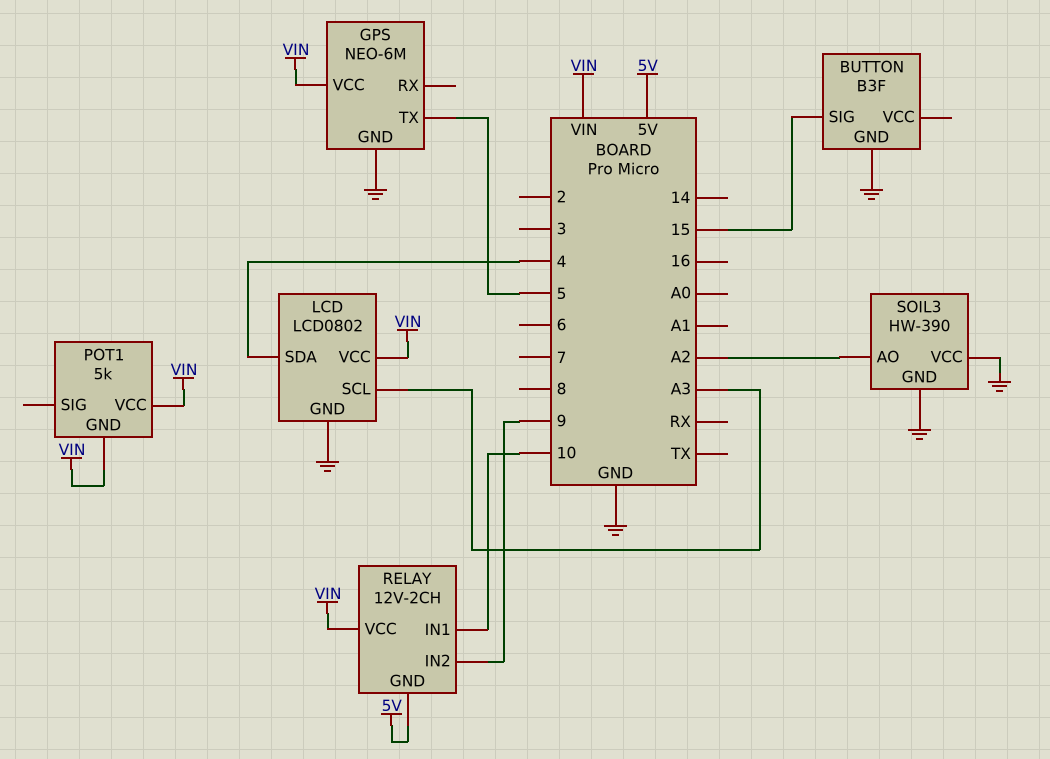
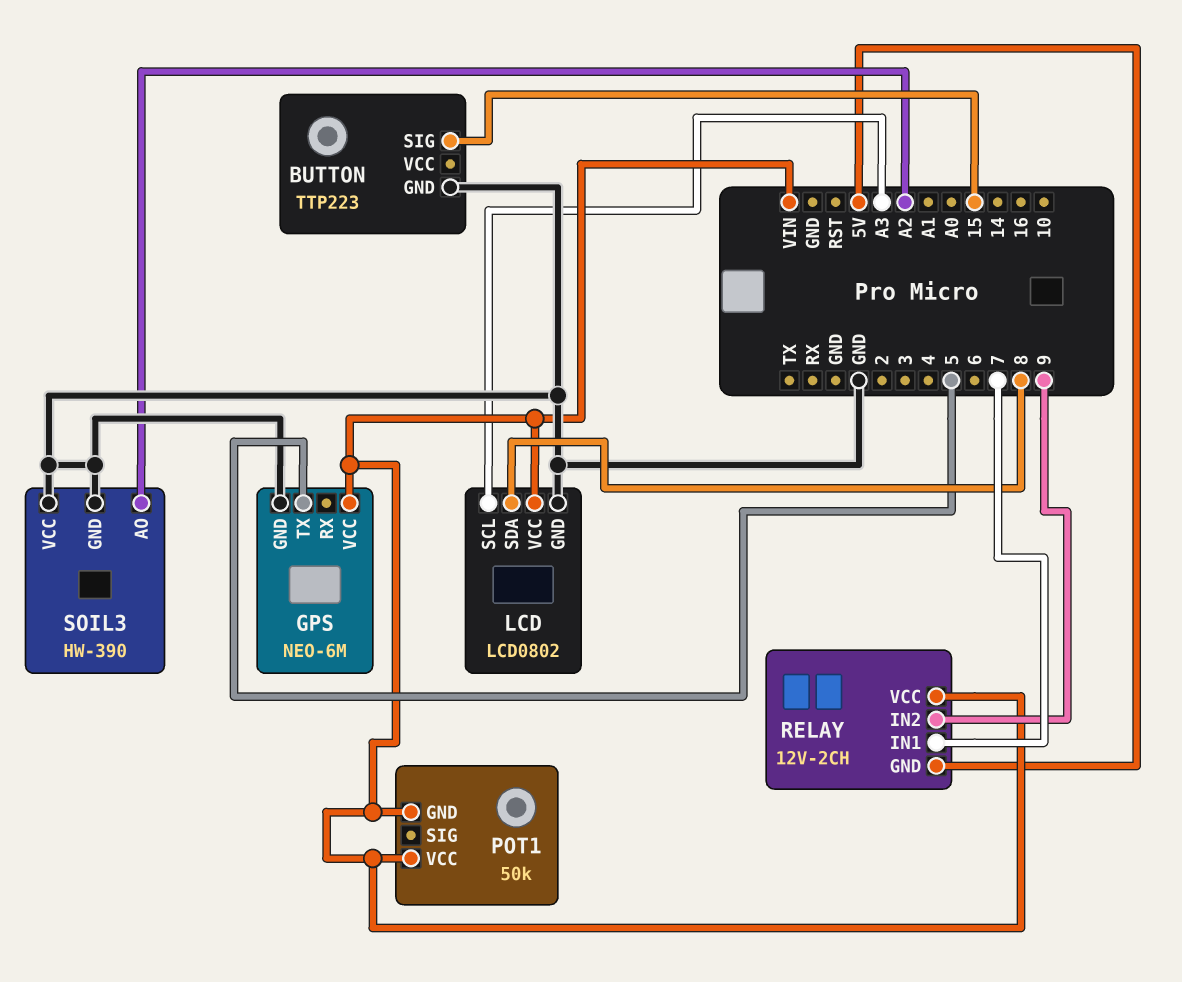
BUTTON: B3F -> TTP223
LCD pin SDA: 4 -> 8
POT1: 5k -> 50k
RELAY pin IN1: 10 -> 7

